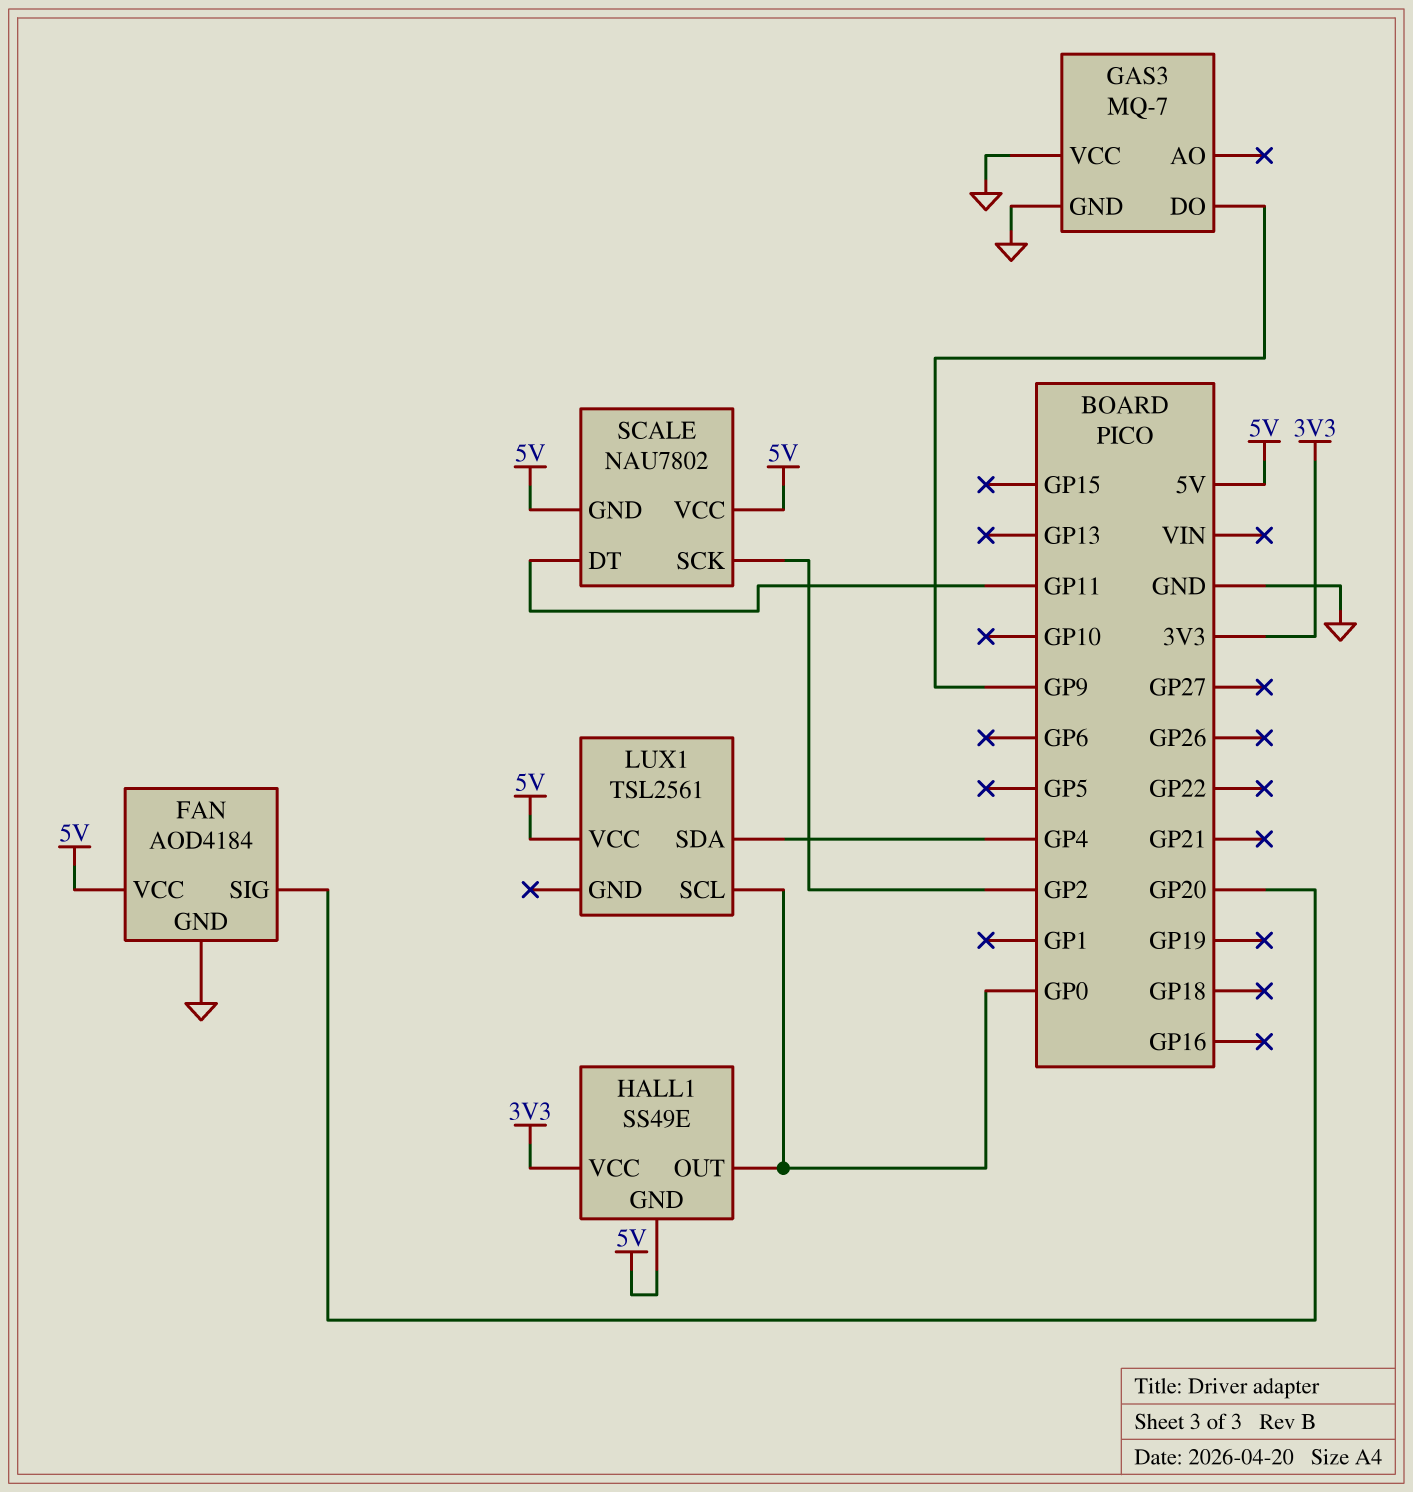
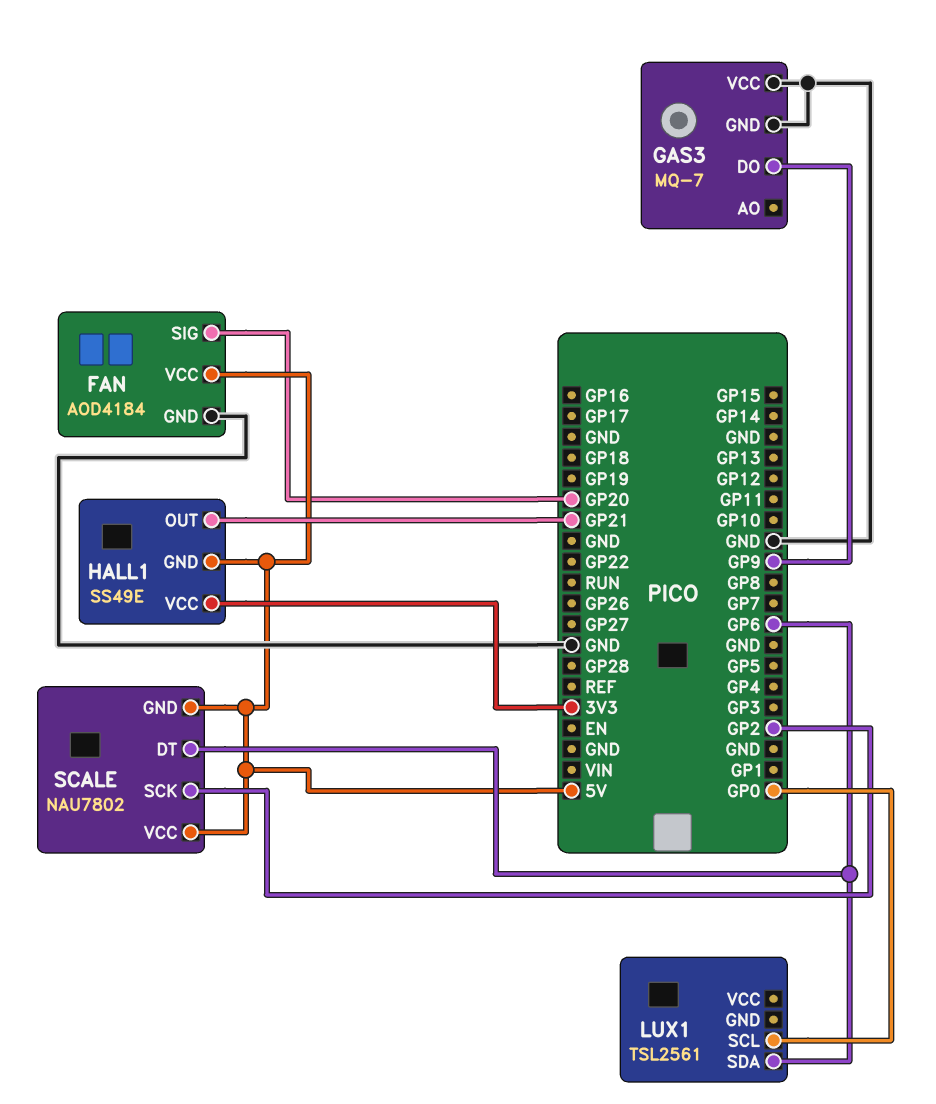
HALL1 pin OUT: GP0 -> GP21
LUX1 pin SDA: GP4 -> GP6
LUX1 pin VCC: 5V -> none
SCALE pin DT: GP11 -> GP6

